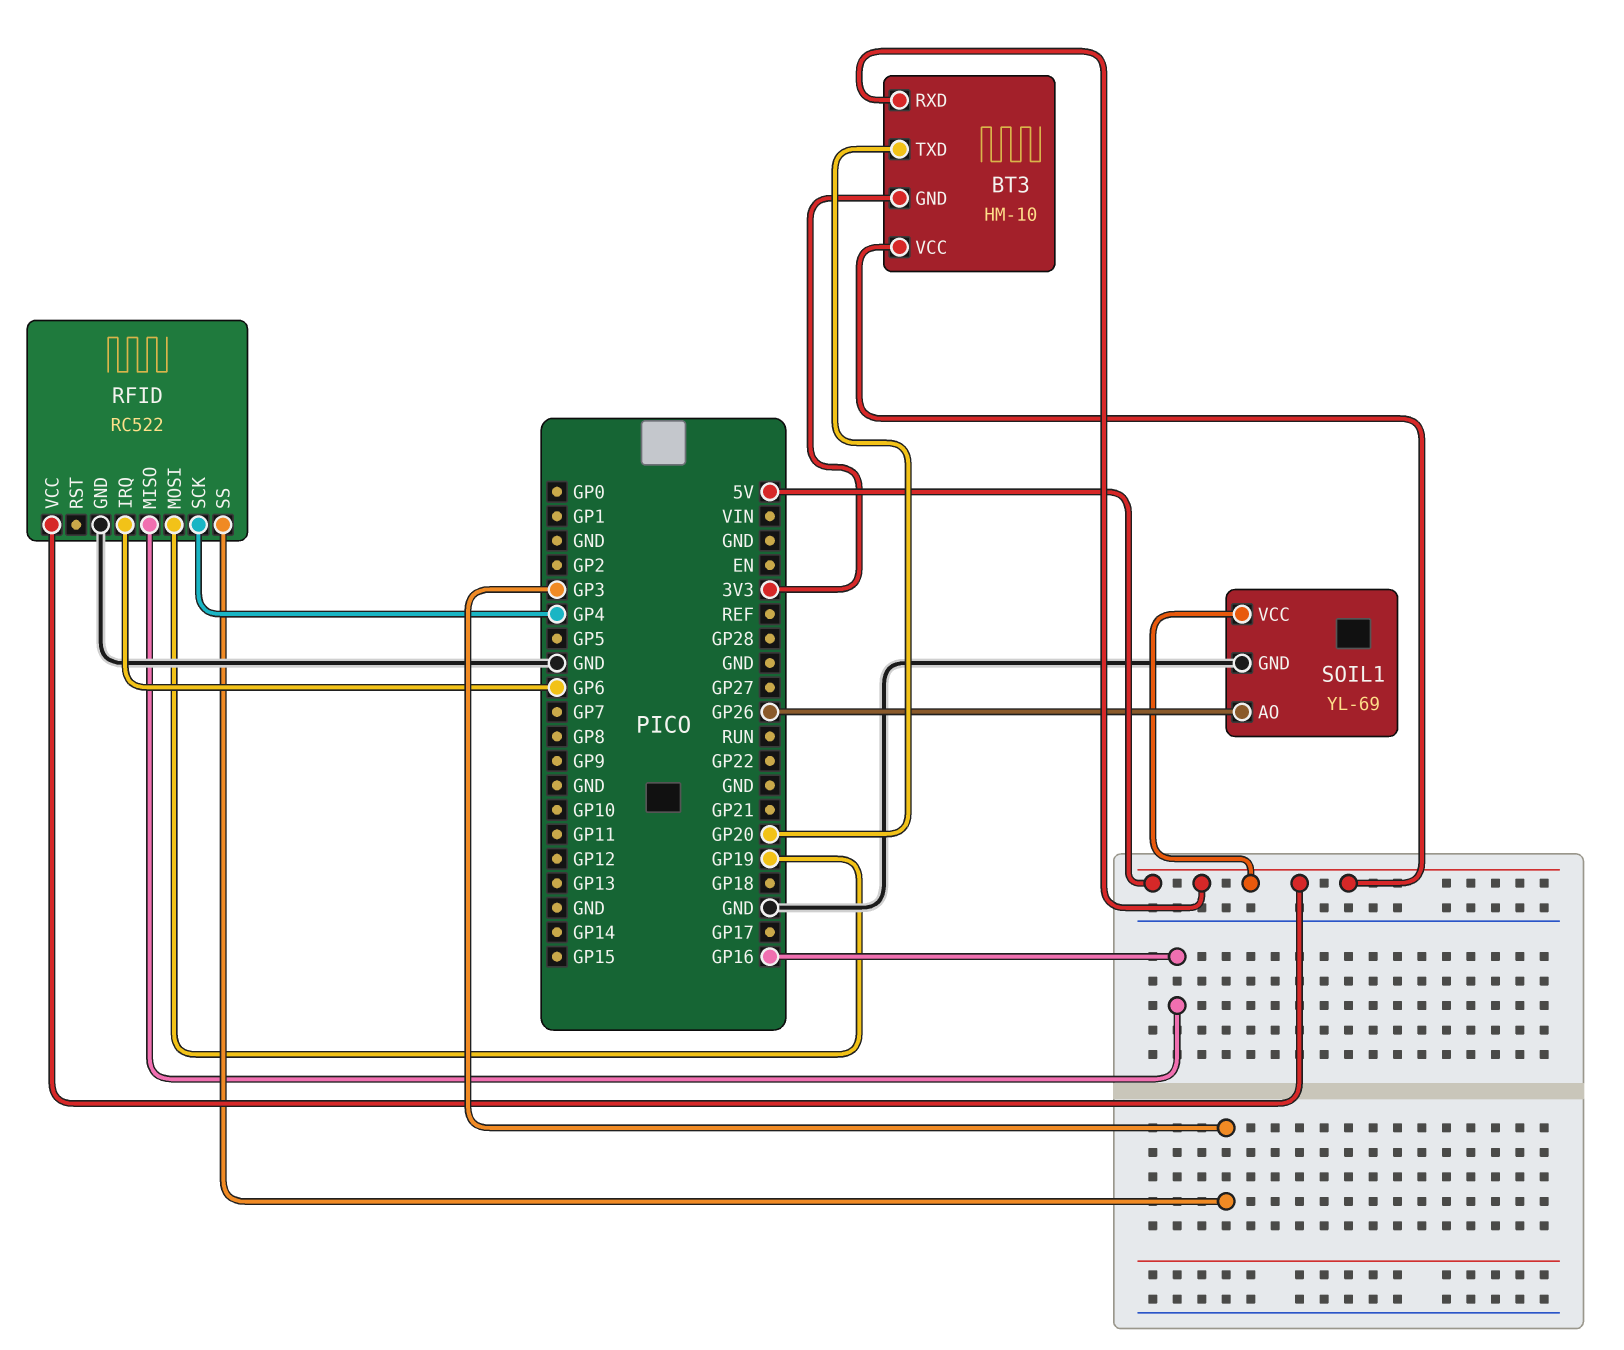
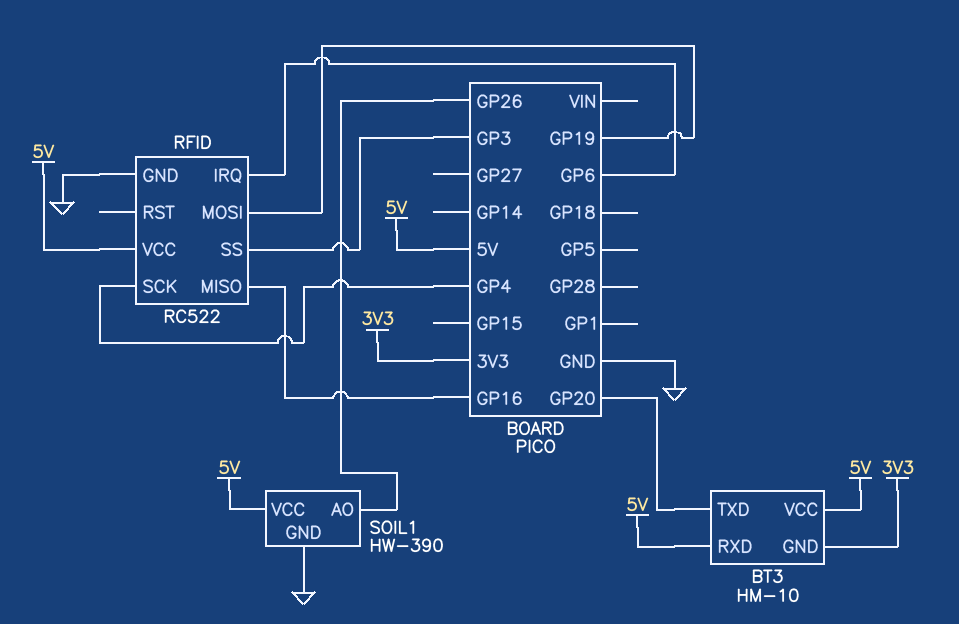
SOIL1: YL-69 -> HW-390

